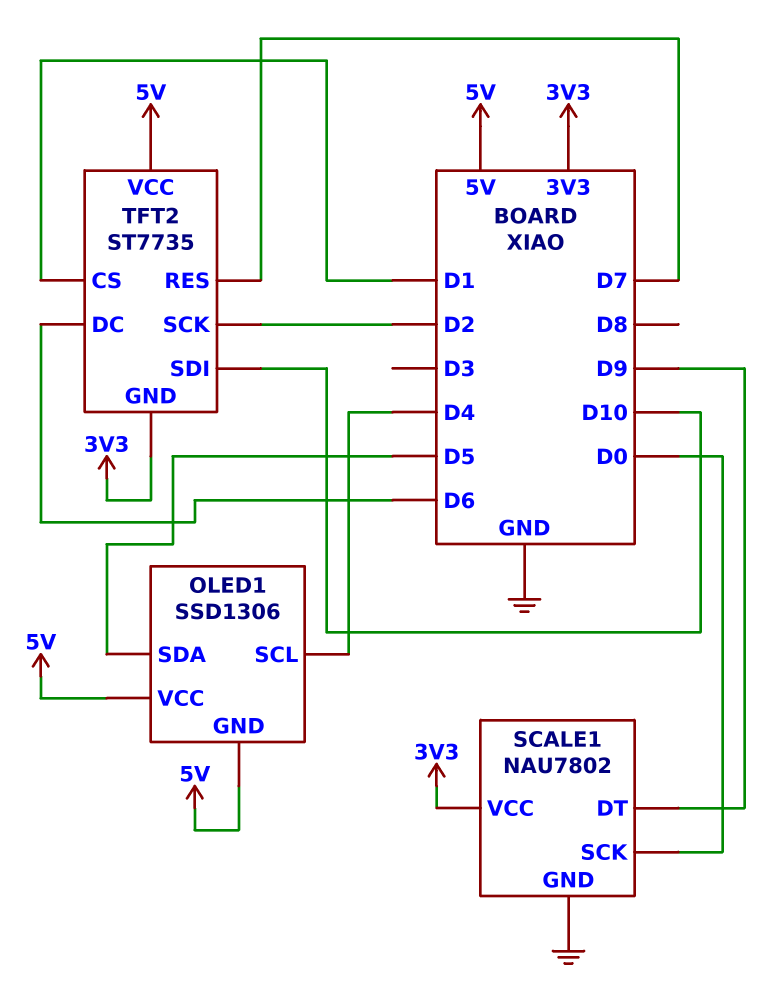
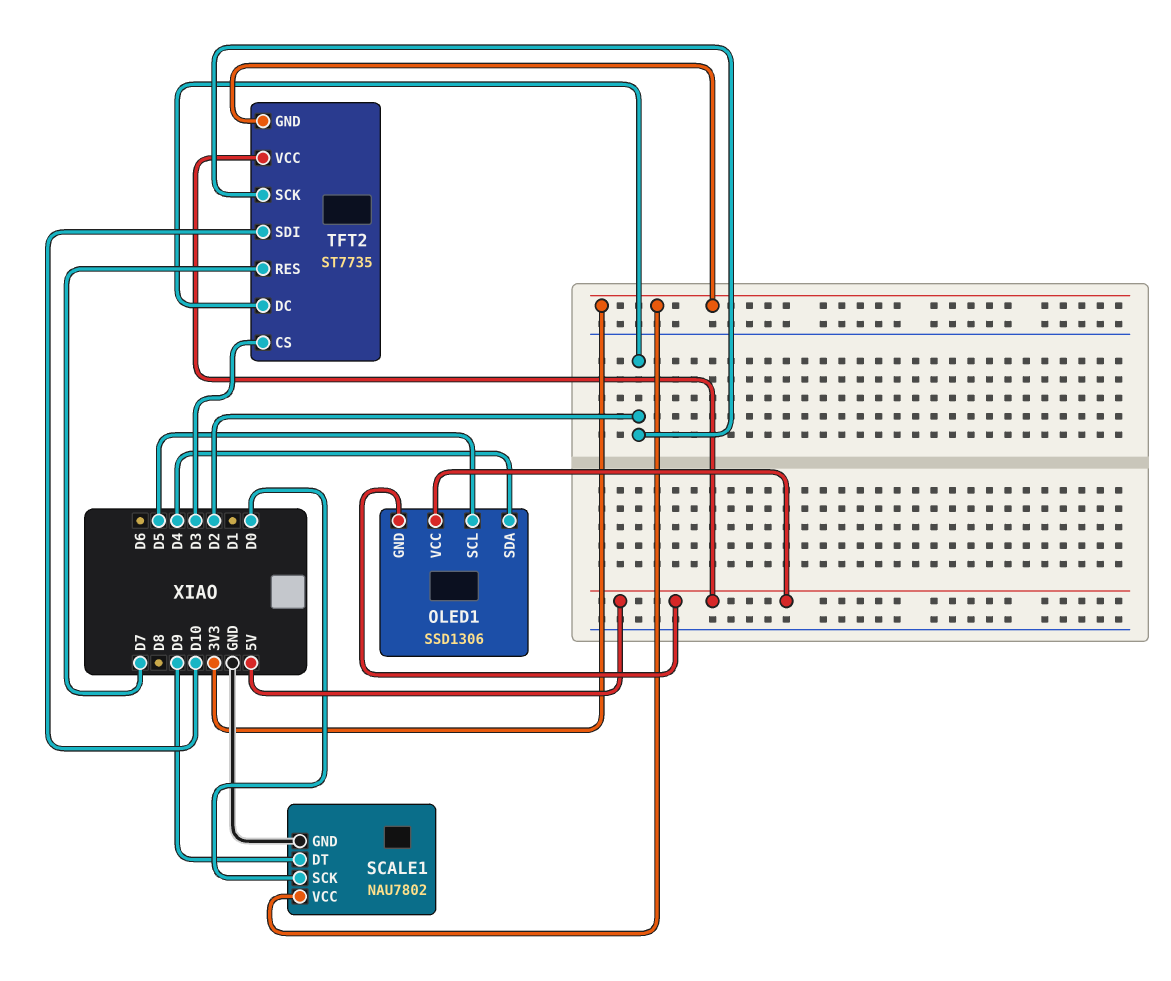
OLED1 pin SCL: D4 -> D5
OLED1 pin SDA: D5 -> D4
TFT2 pin CS: D1 -> D3
TFT2 pin DC: D6 -> D2

